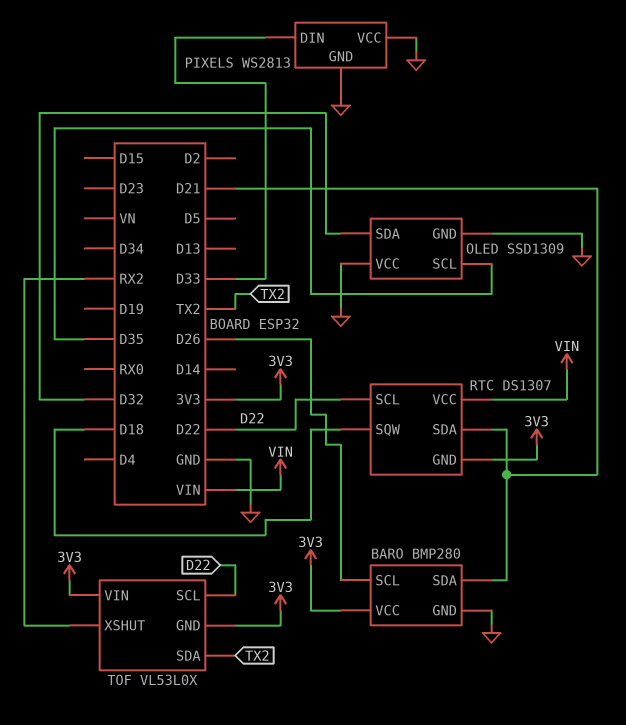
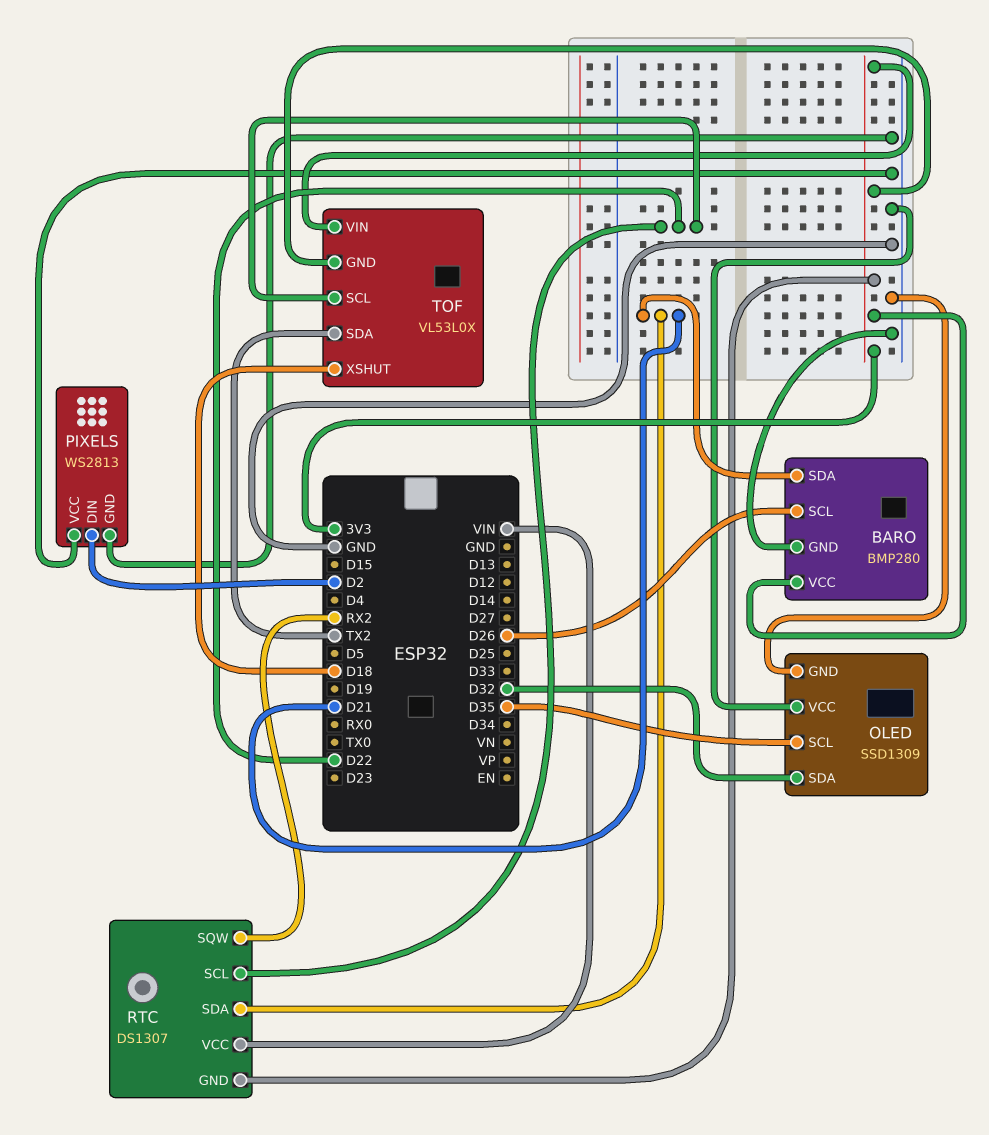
PIXELS pin DIN: D33 -> D2
RTC pin SQW: D18 -> RX2
TOF pin XSHUT: RX2 -> D18

